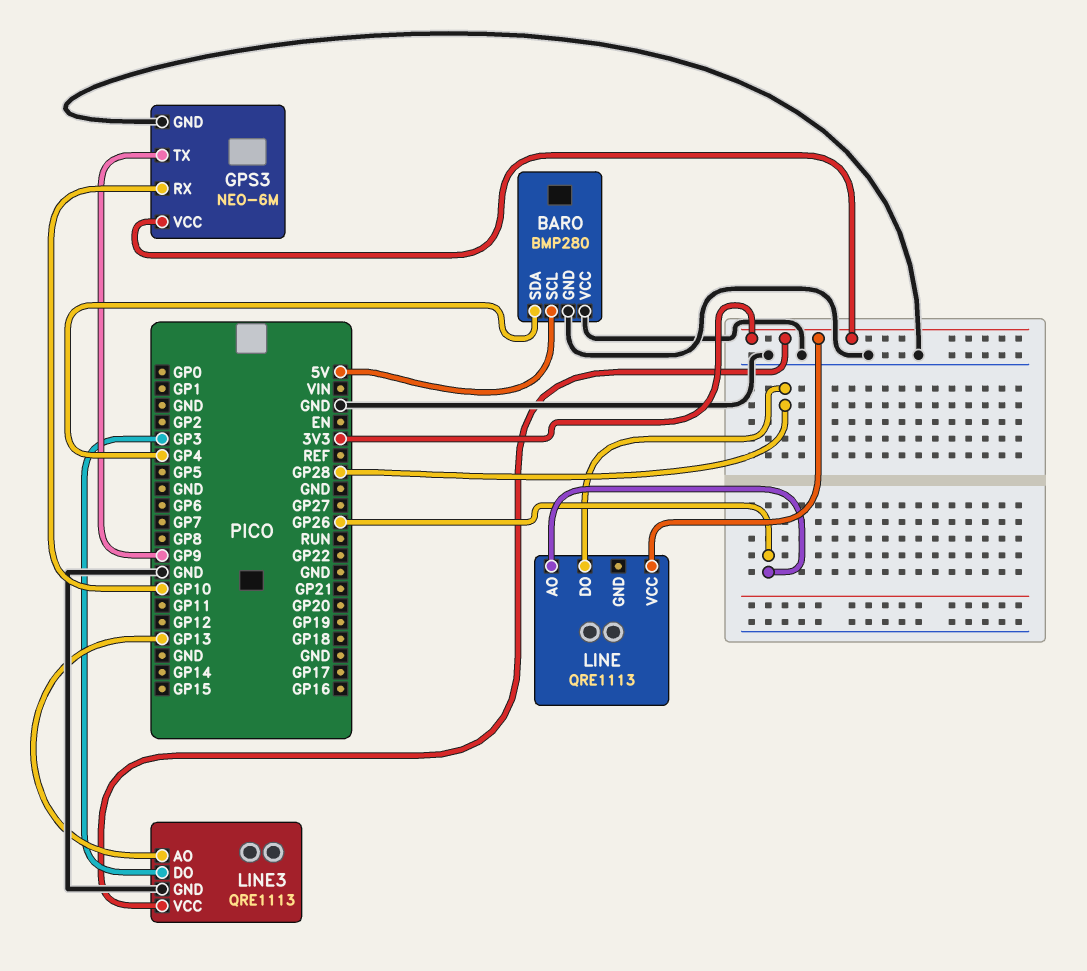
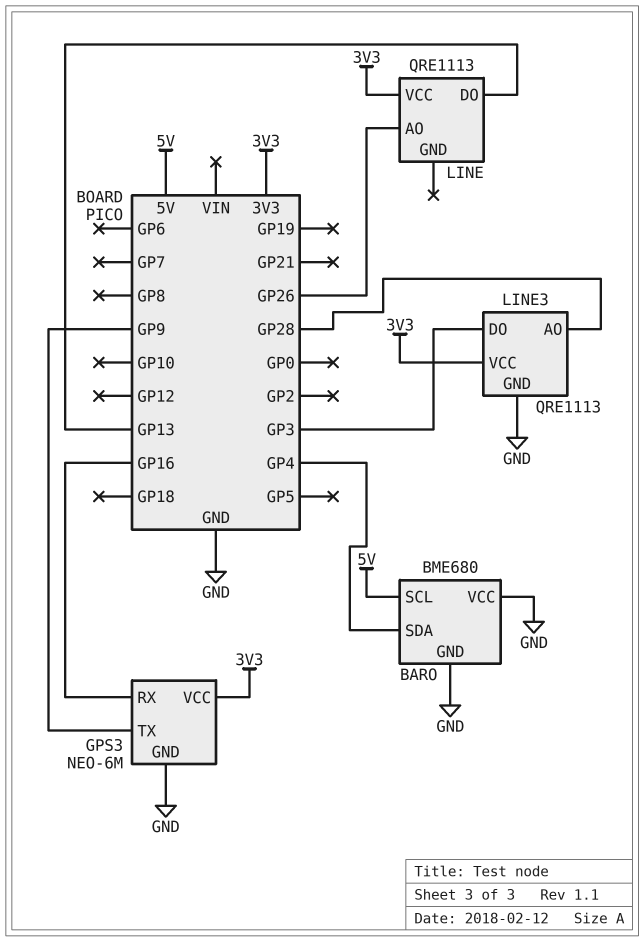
BARO: BMP280 -> BME680
GPS3 pin RX: GP10 -> GP16
LINE pin DO: GP28 -> GP13
LINE3 pin AO: GP13 -> GP28

